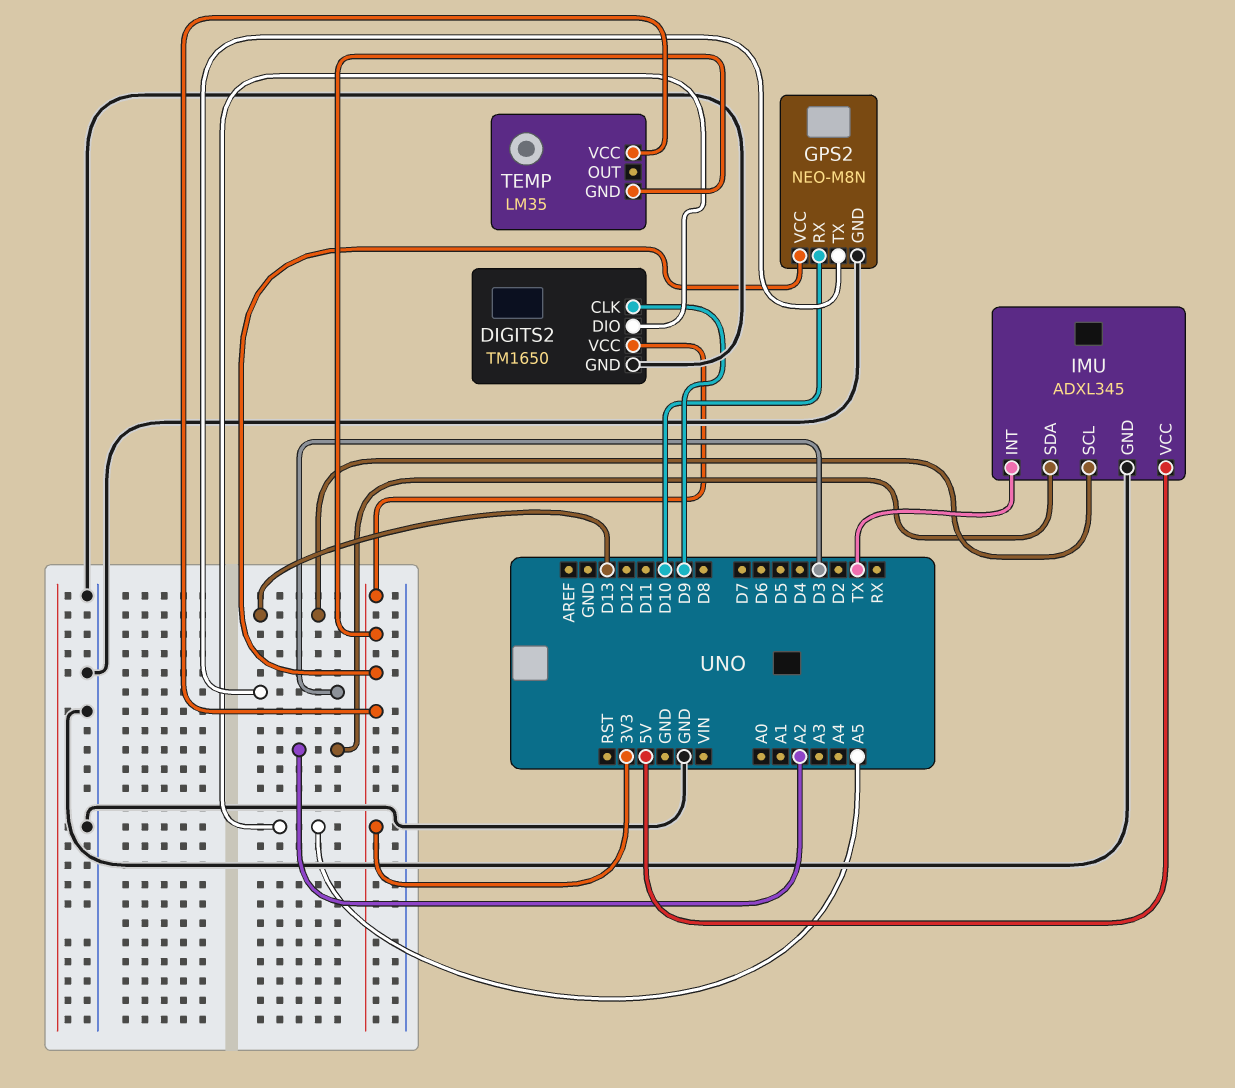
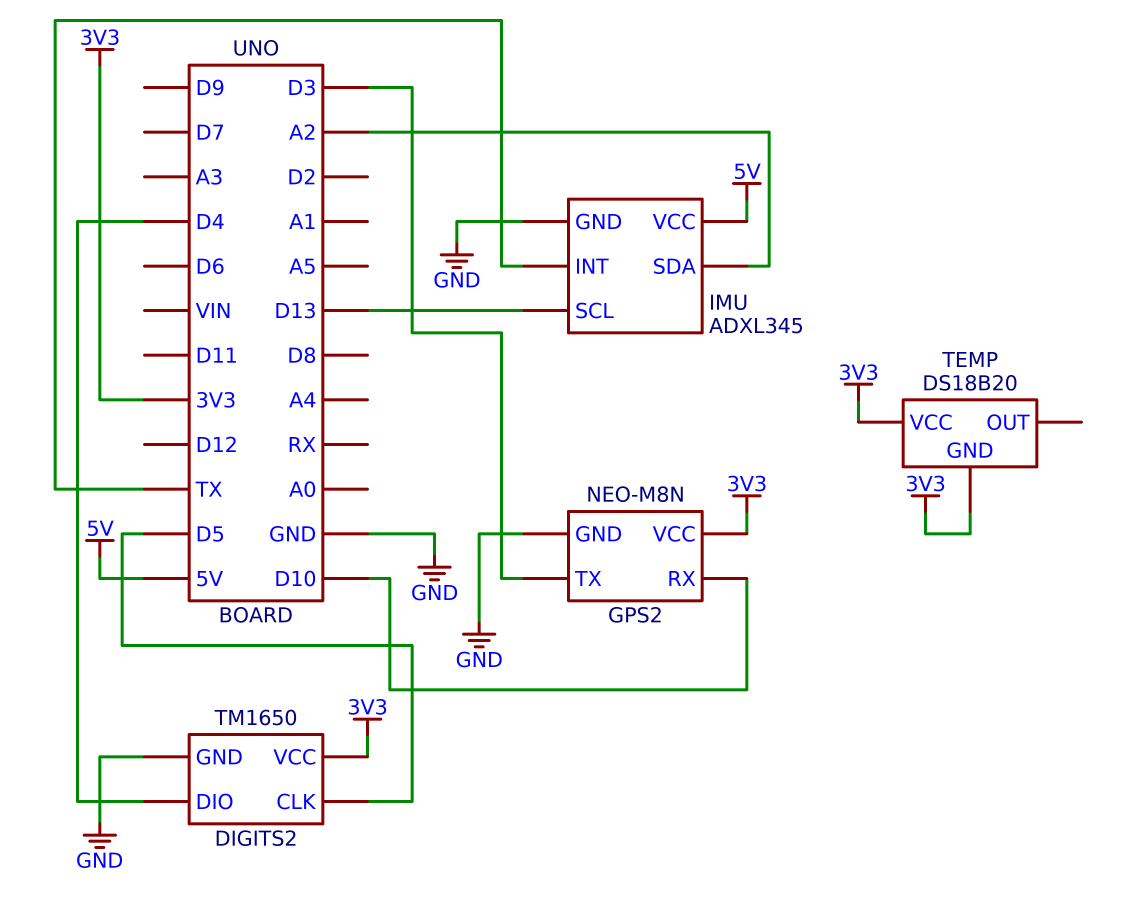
DIGITS2 pin CLK: D9 -> D5
DIGITS2 pin DIO: A5 -> D4
TEMP: LM35 -> DS18B20

